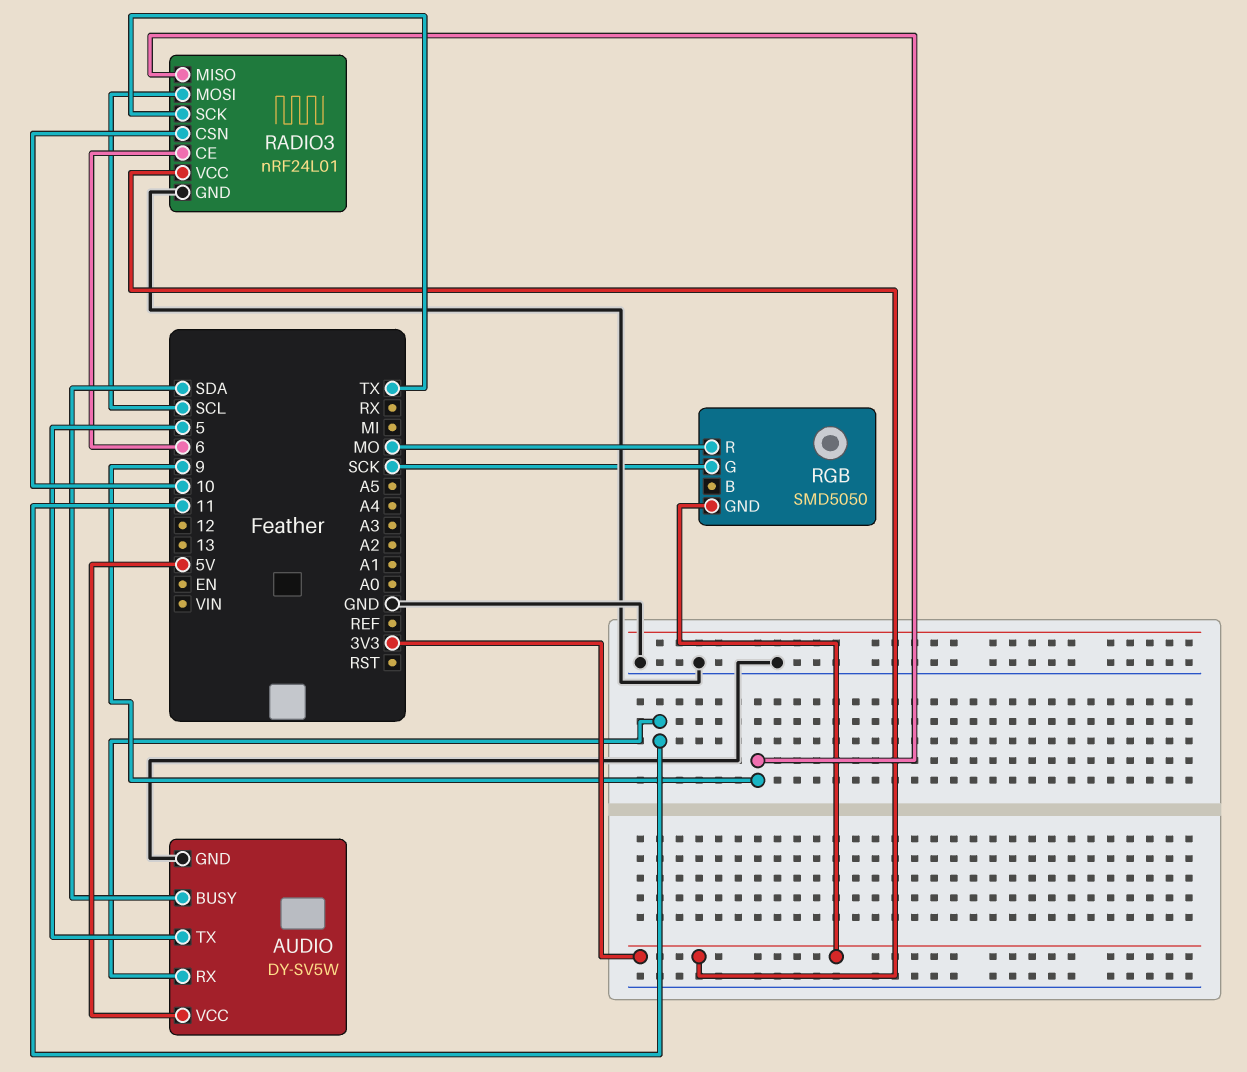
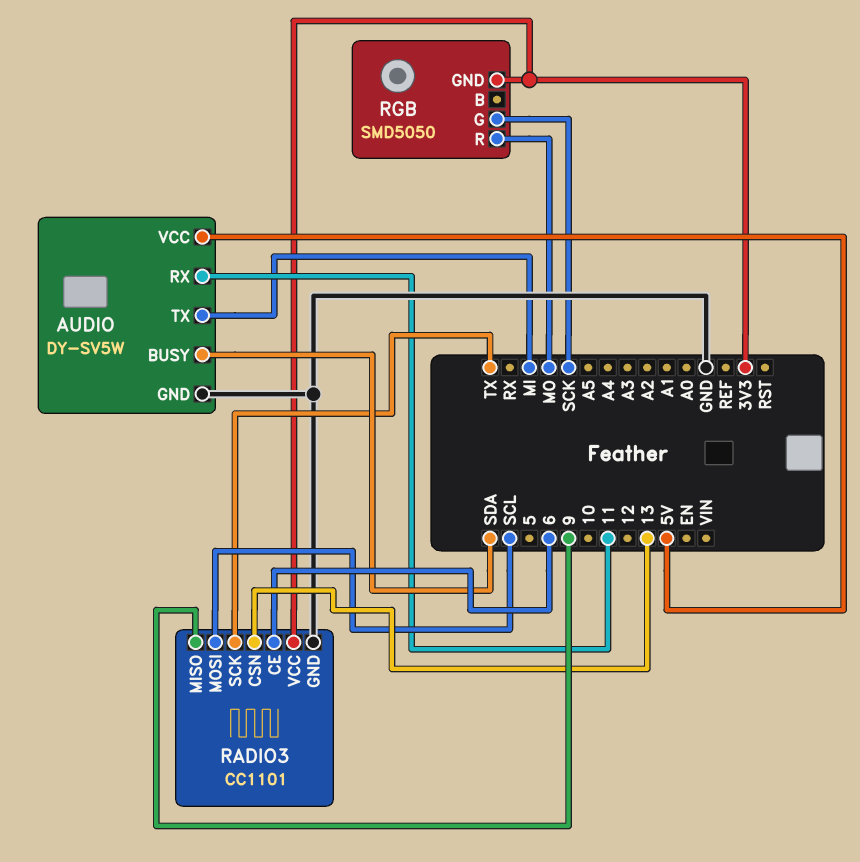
AUDIO pin TX: 5 -> MI
RADIO3: nRF24L01 -> CC1101
RADIO3 pin CSN: 10 -> 13

